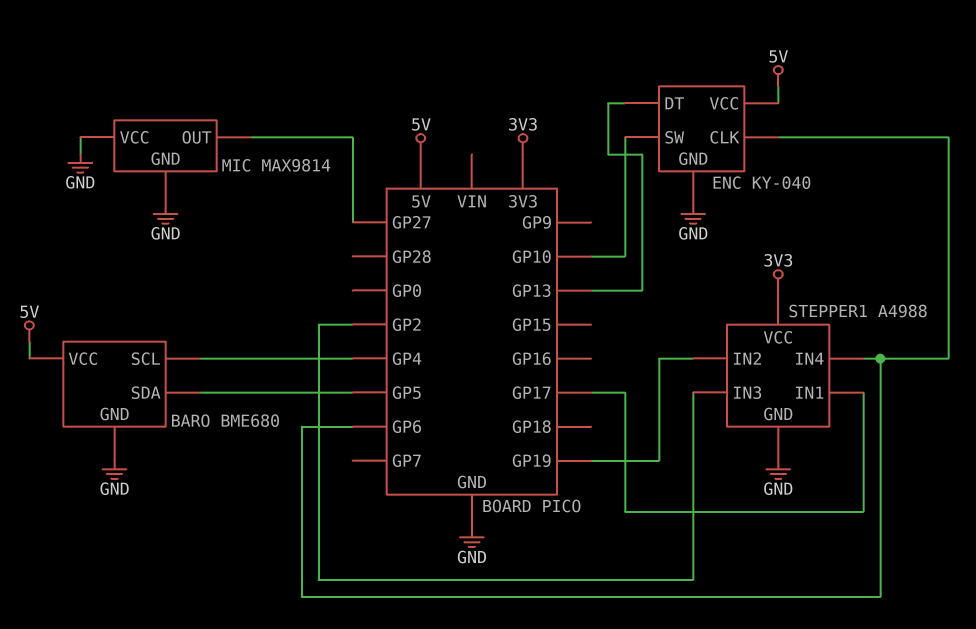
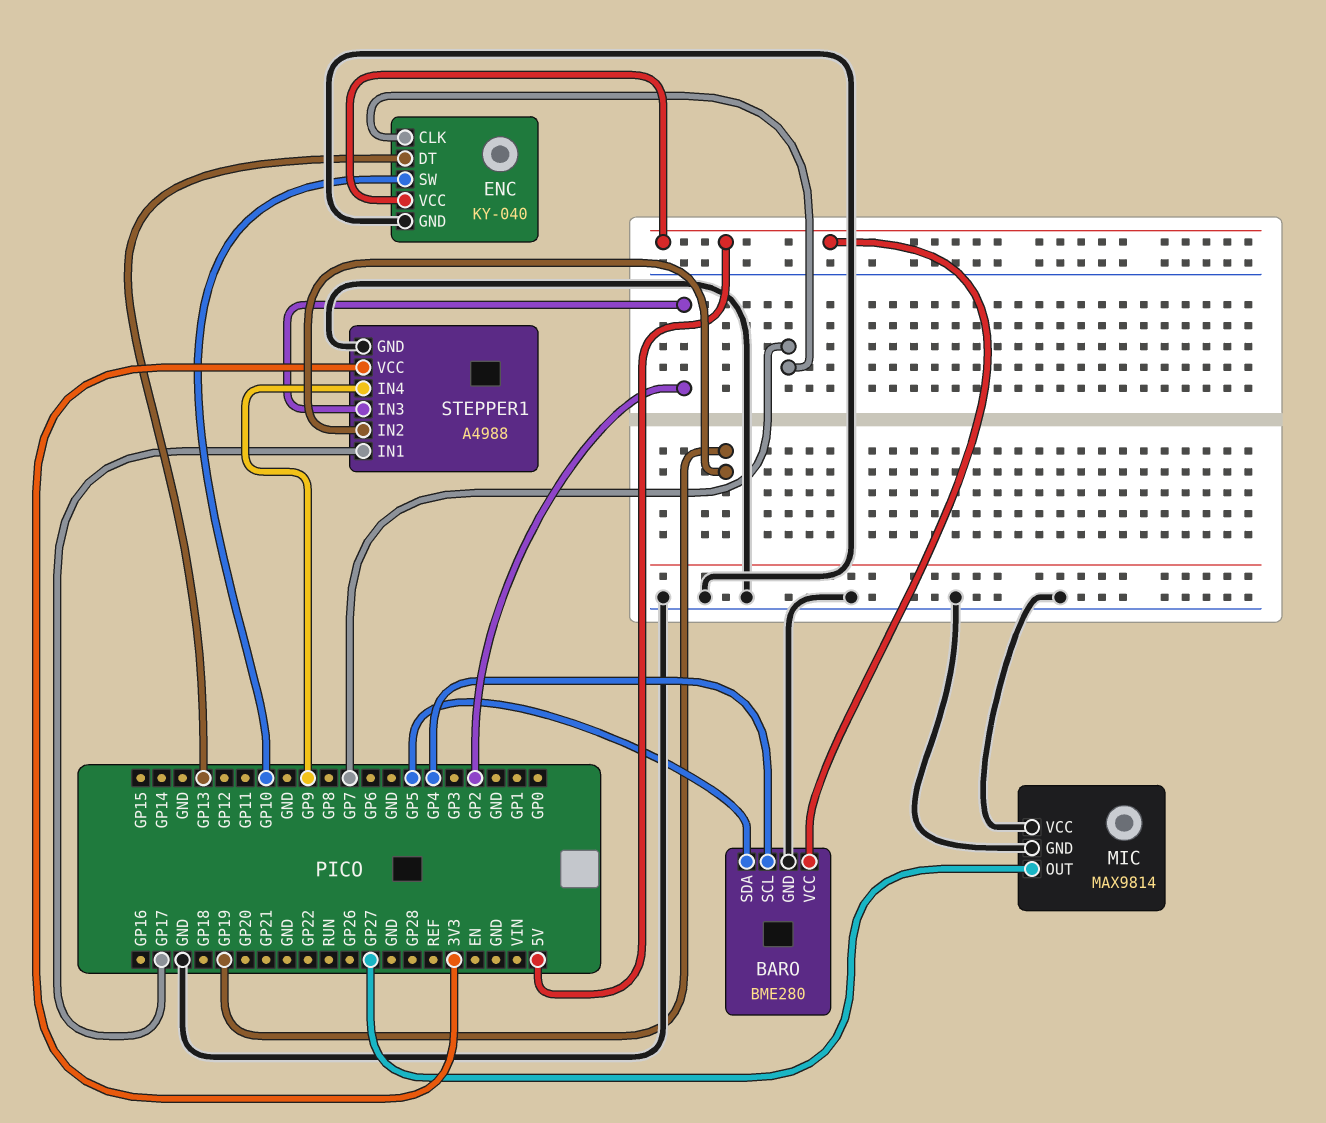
BARO: BME680 -> BME280
ENC pin CLK: GP6 -> GP7
STEPPER1 pin IN4: GP6 -> GP9

